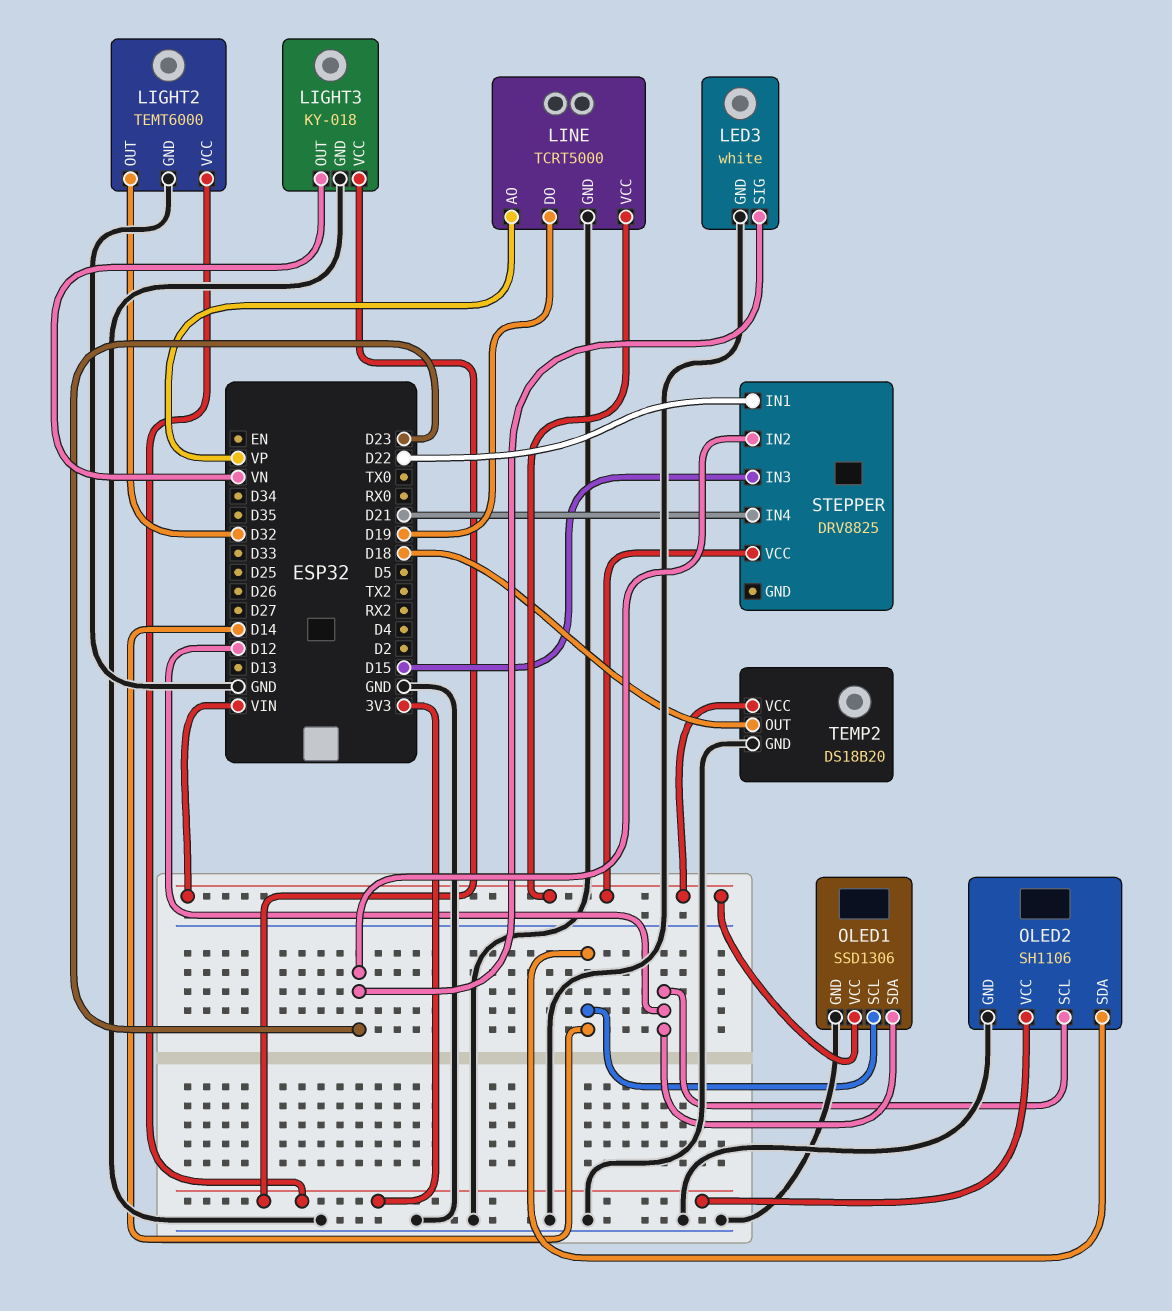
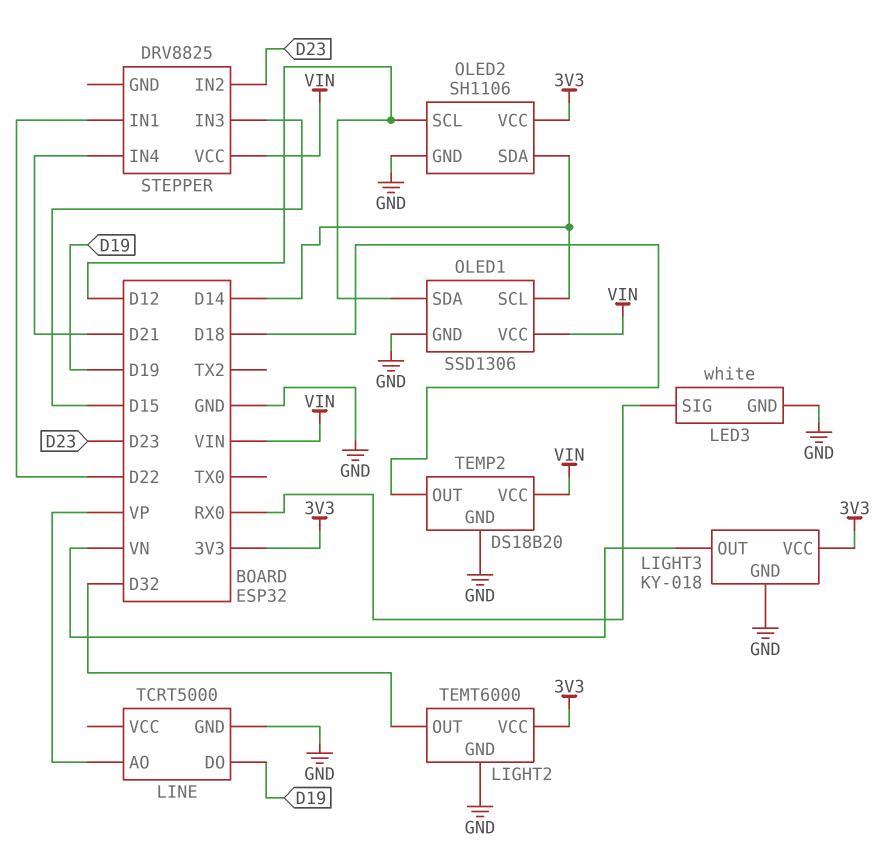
LED3 pin SIG: D23 -> RX0
LINE pin VCC: VIN -> none

